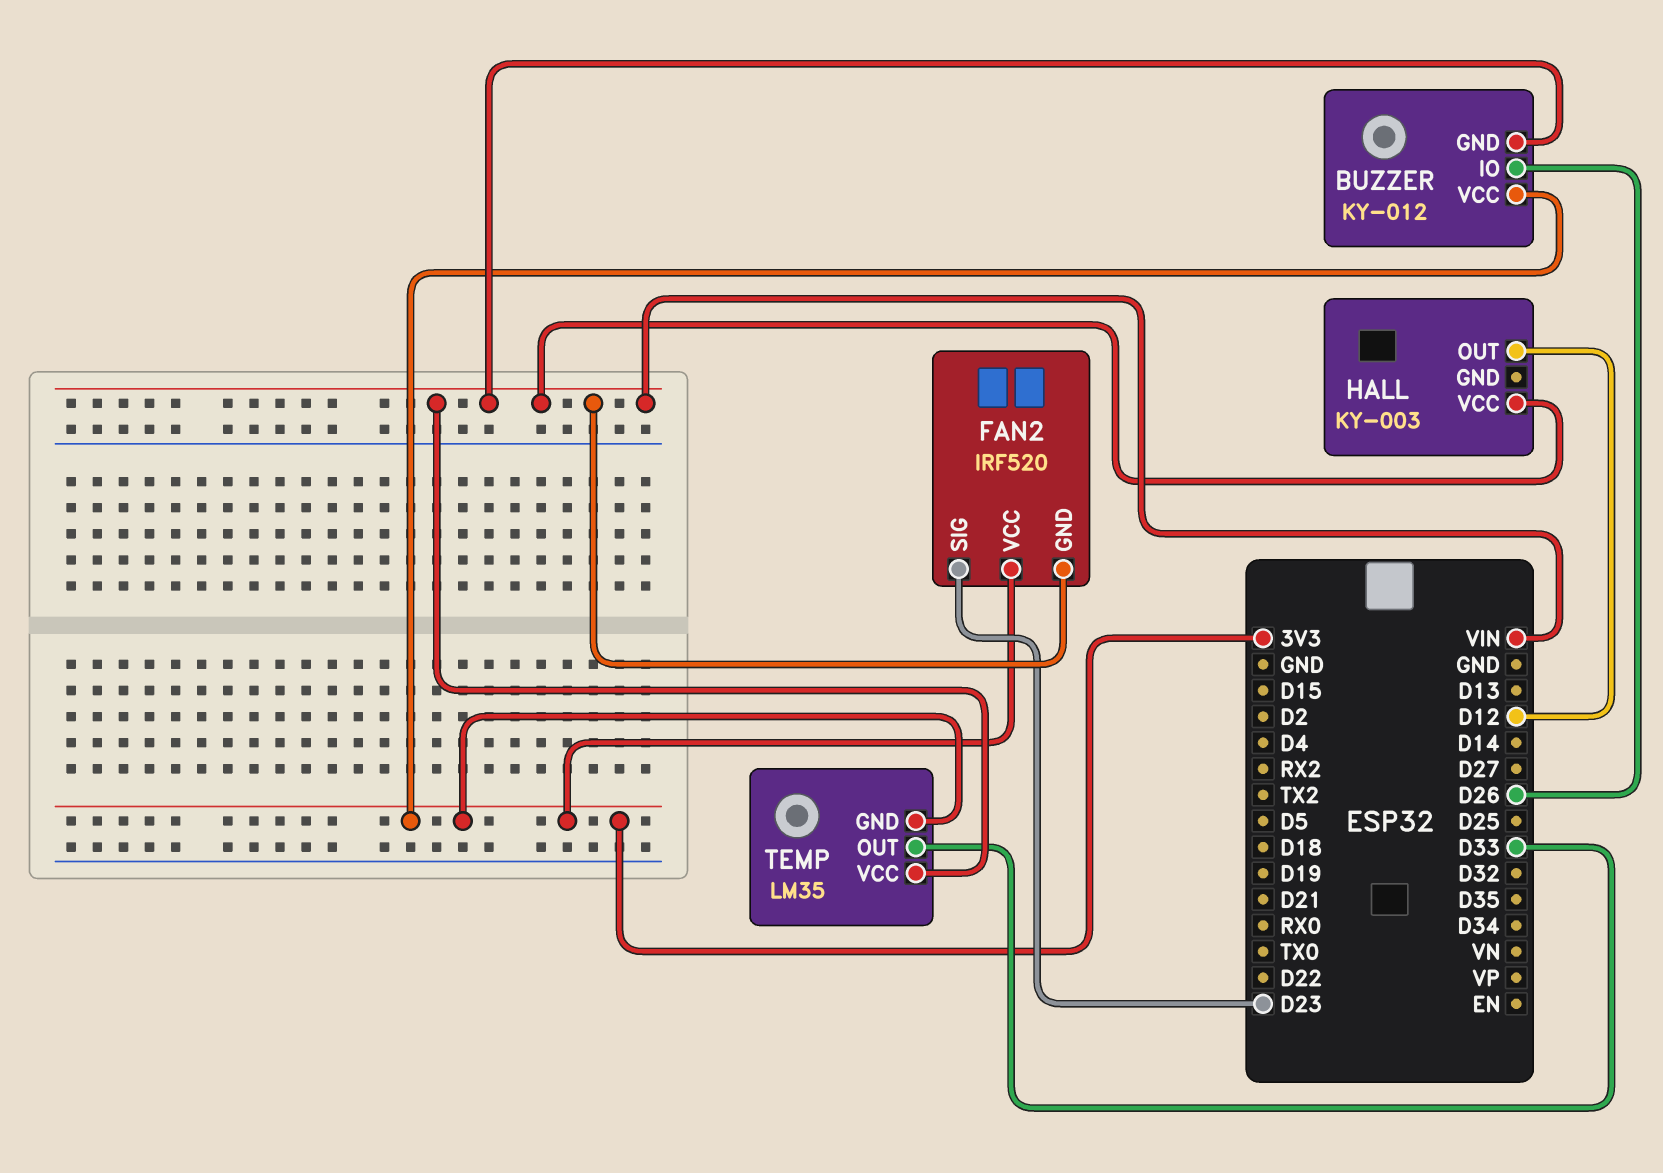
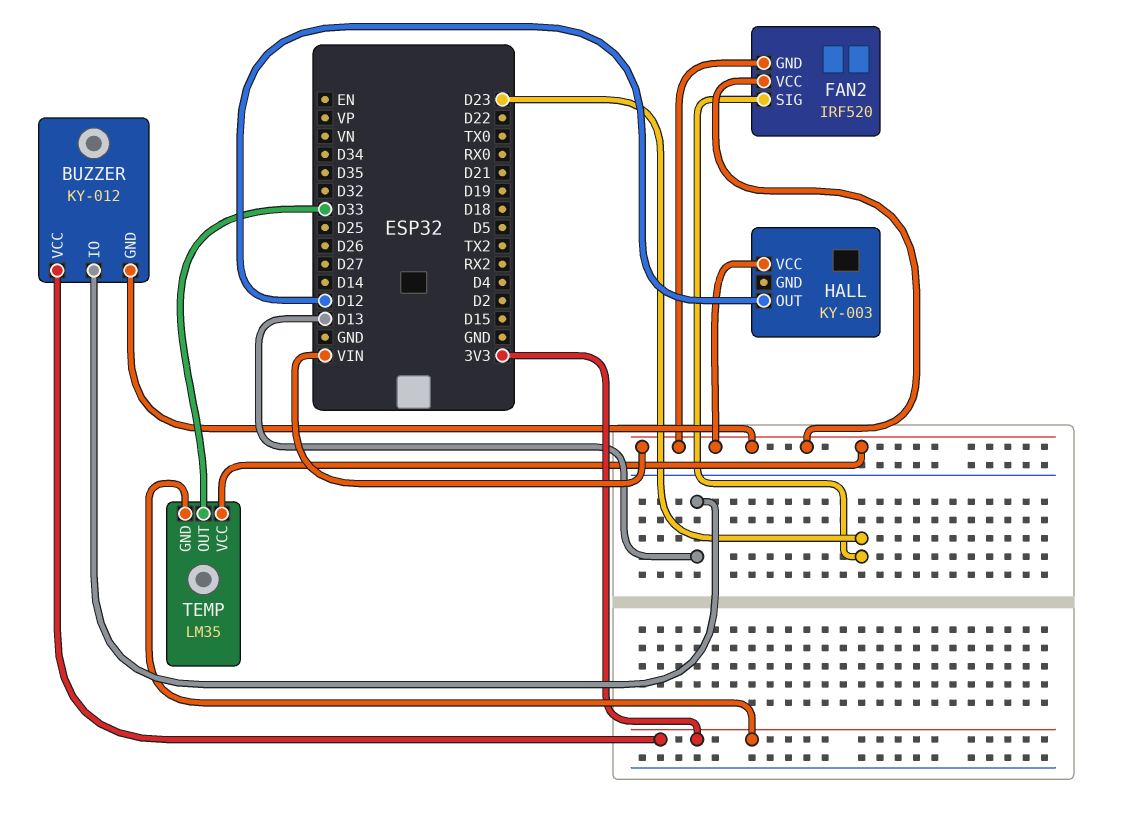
BUZZER pin IO: D26 -> D13
FAN2 pin VCC: 3V3 -> VIN

